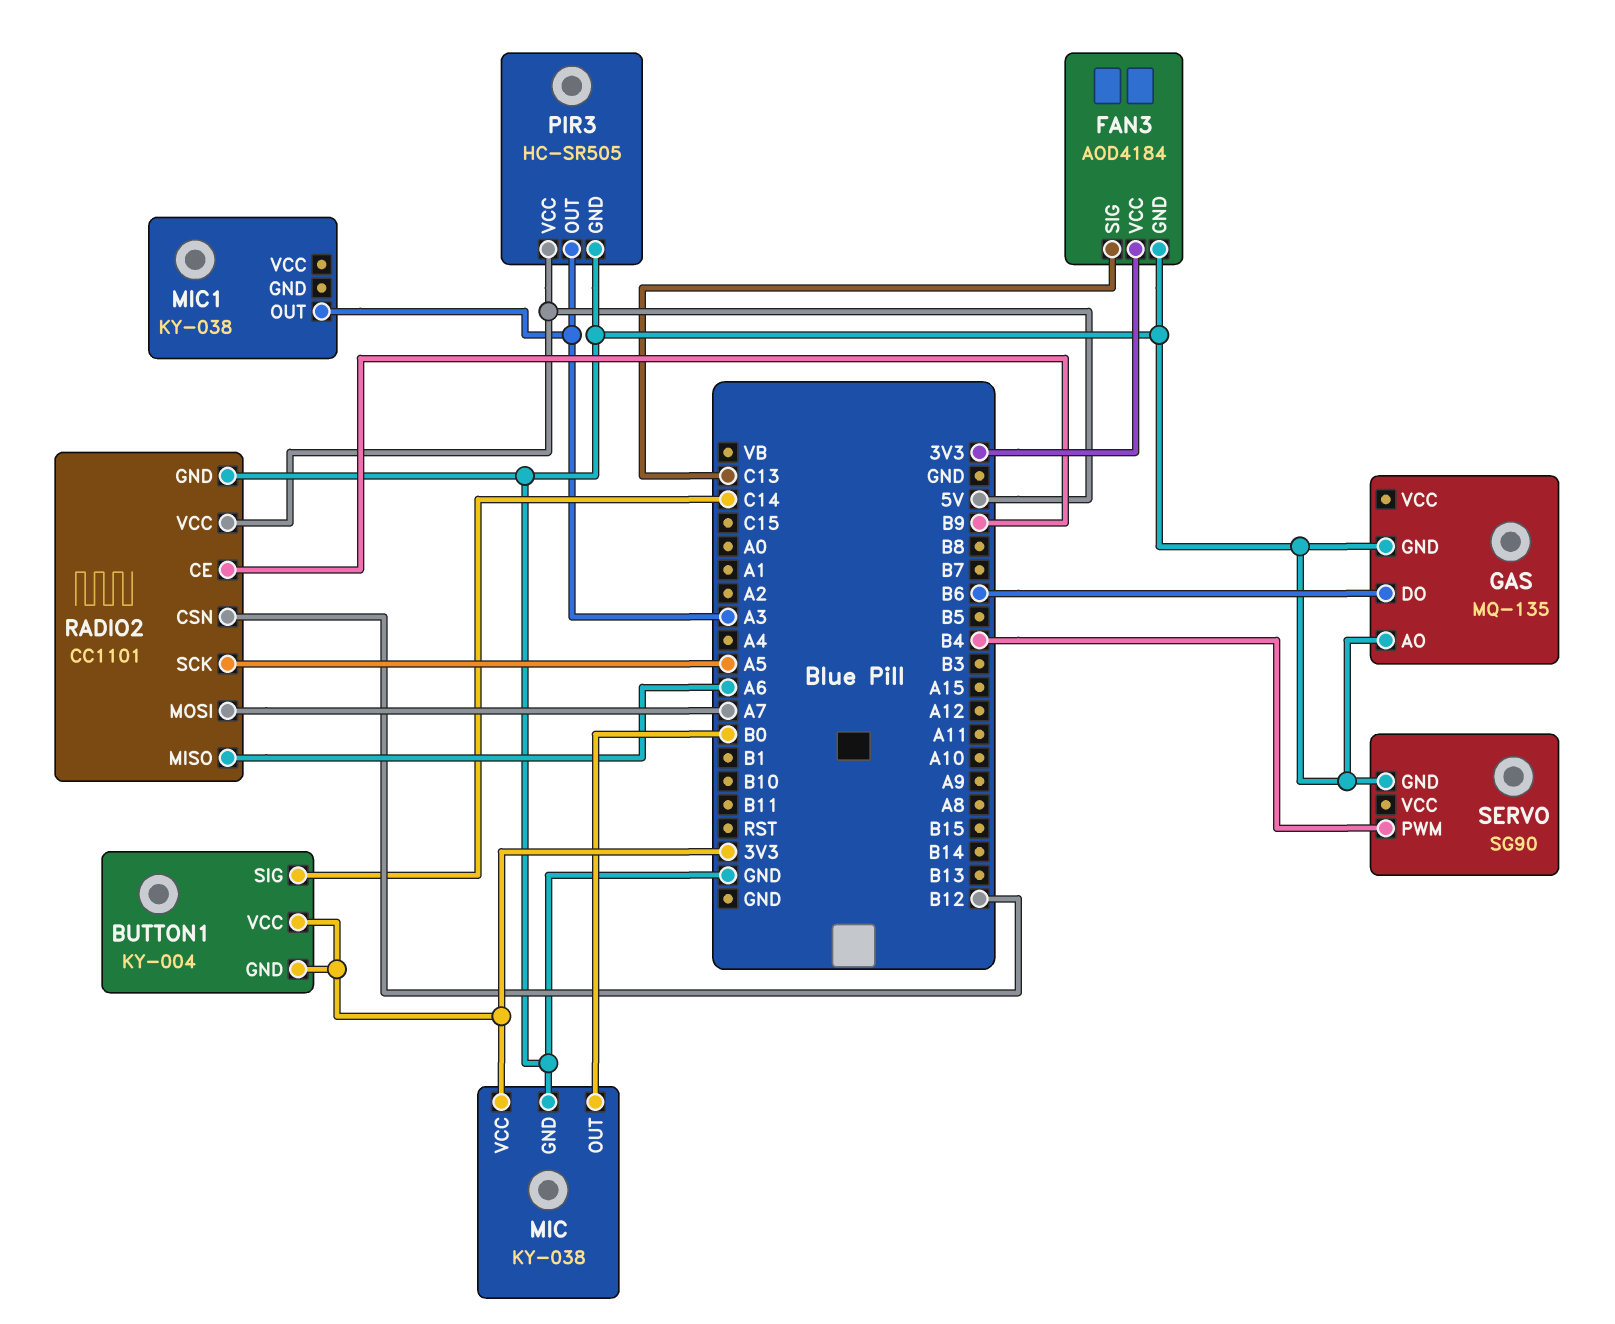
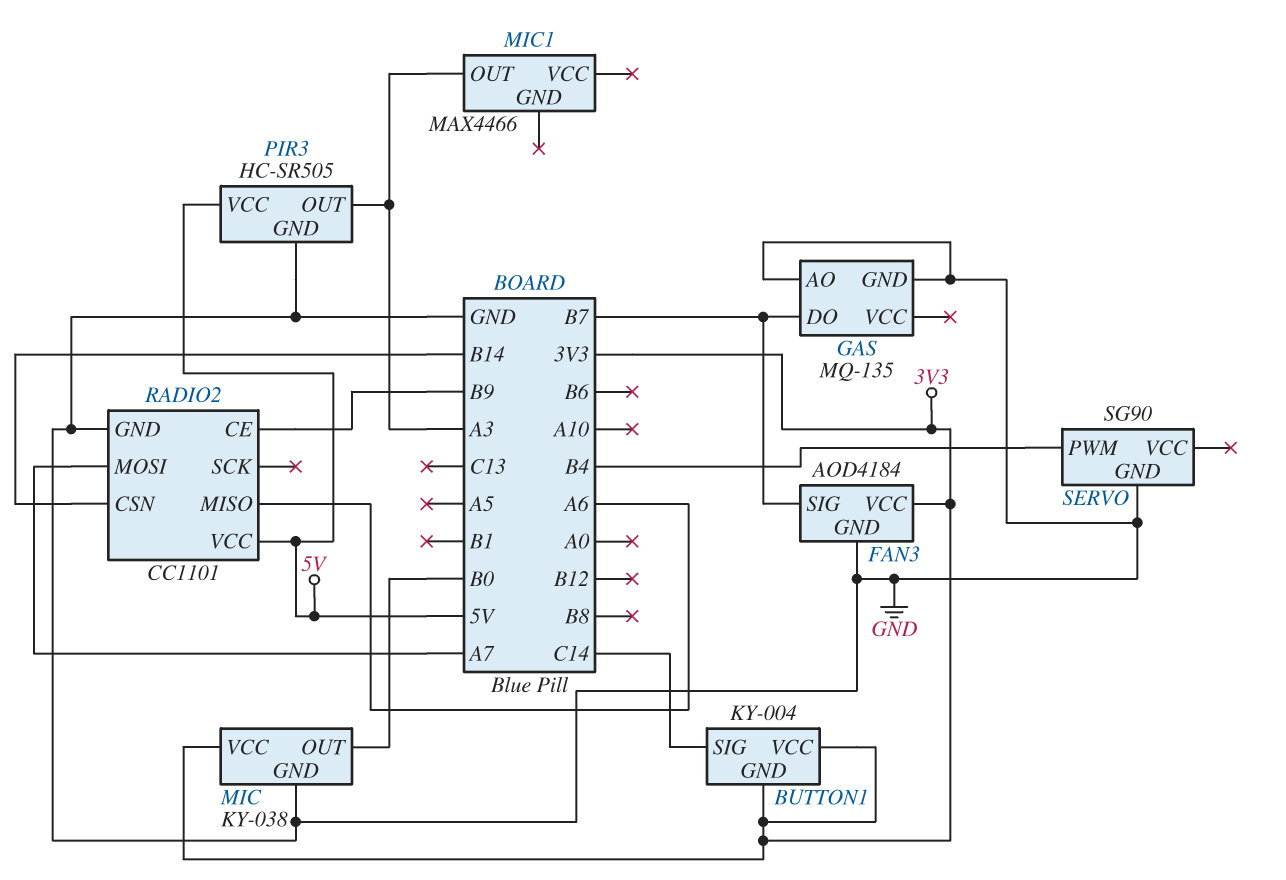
FAN3 pin SIG: C13 -> B7
GAS pin DO: B6 -> B7
MIC1: KY-038 -> MAX4466
RADIO2 pin CSN: B12 -> B14
RADIO2 pin SCK: A5 -> none

